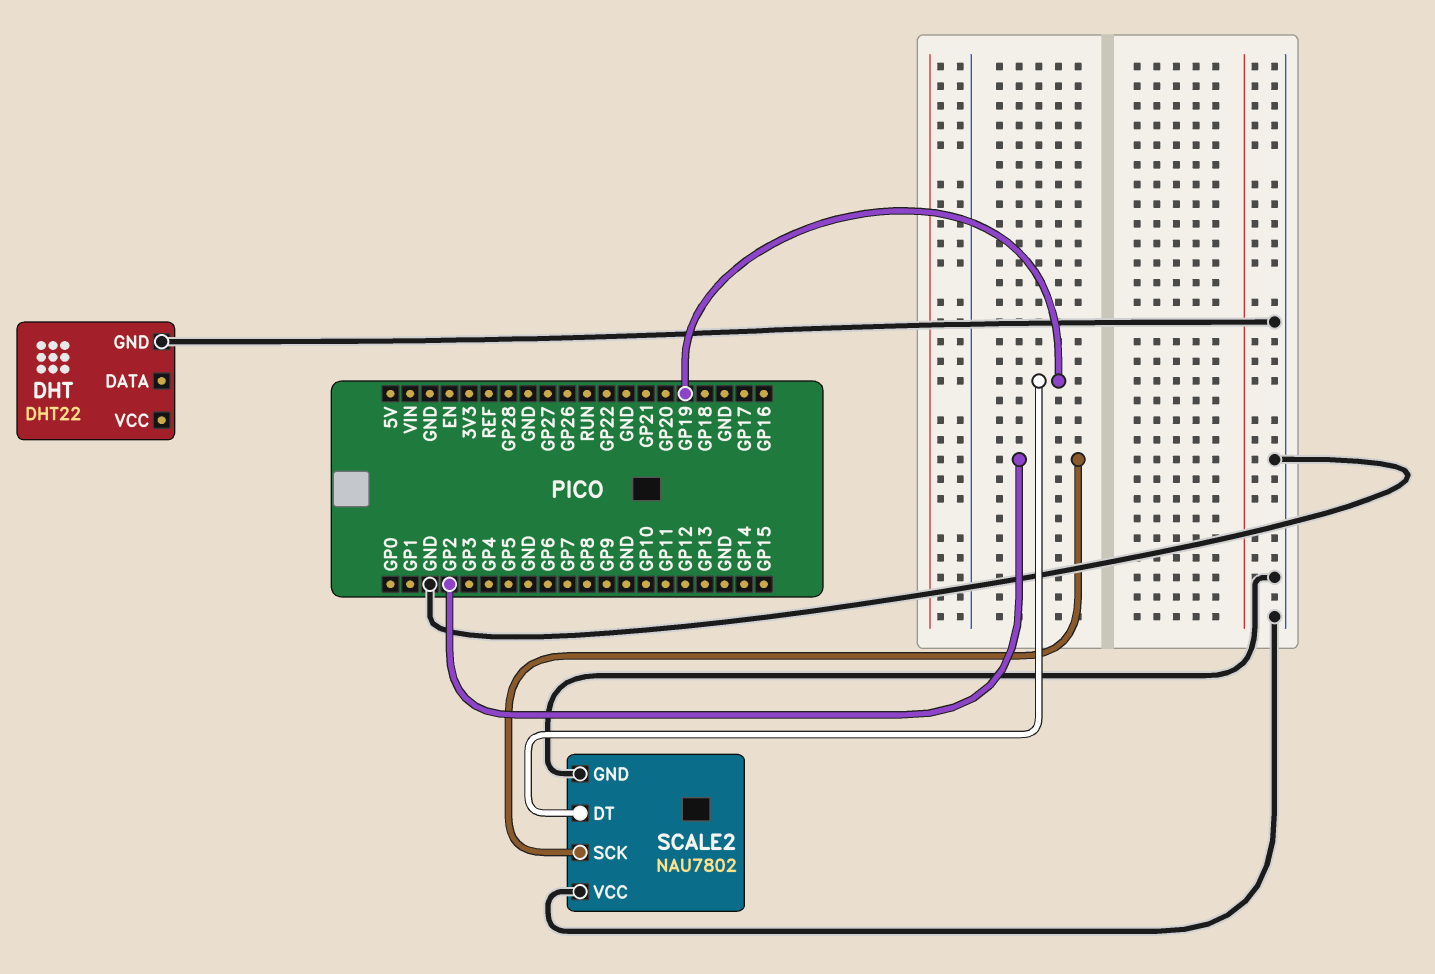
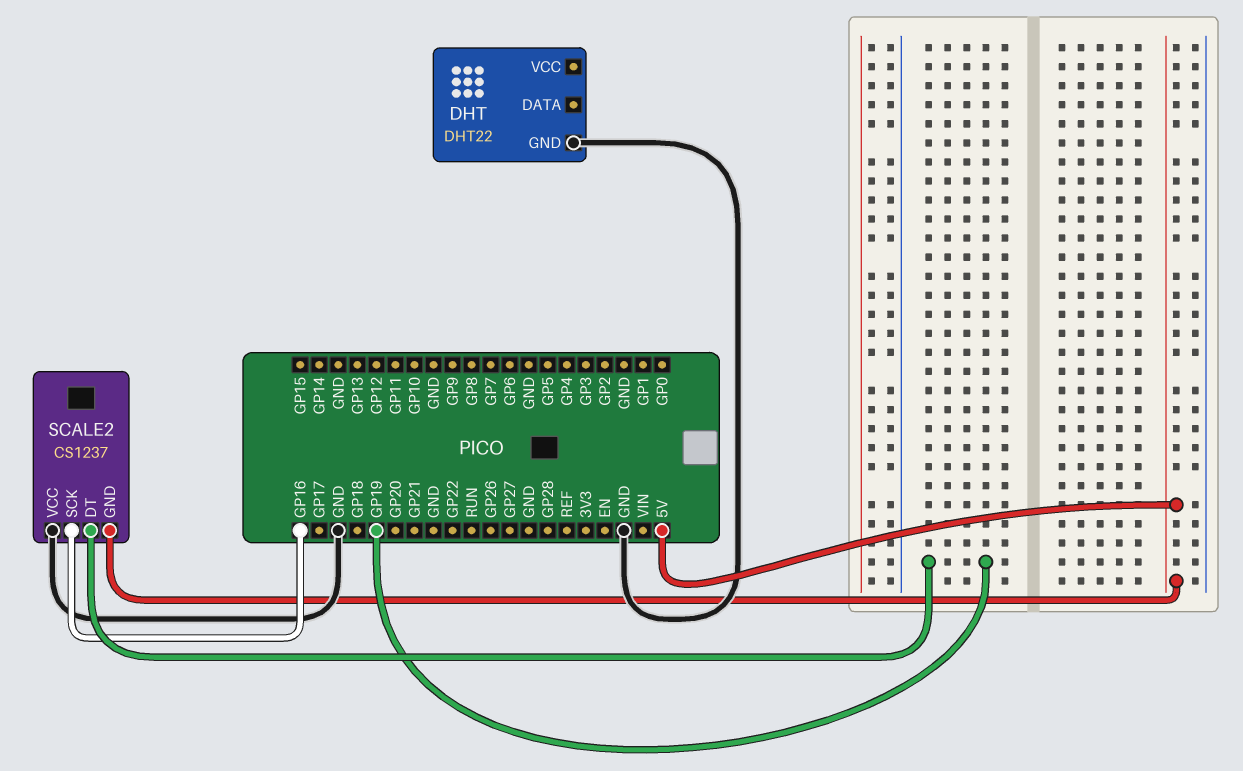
SCALE2: NAU7802 -> CS1237
SCALE2 pin GND: GND -> 5V
SCALE2 pin SCK: GP2 -> GP16

